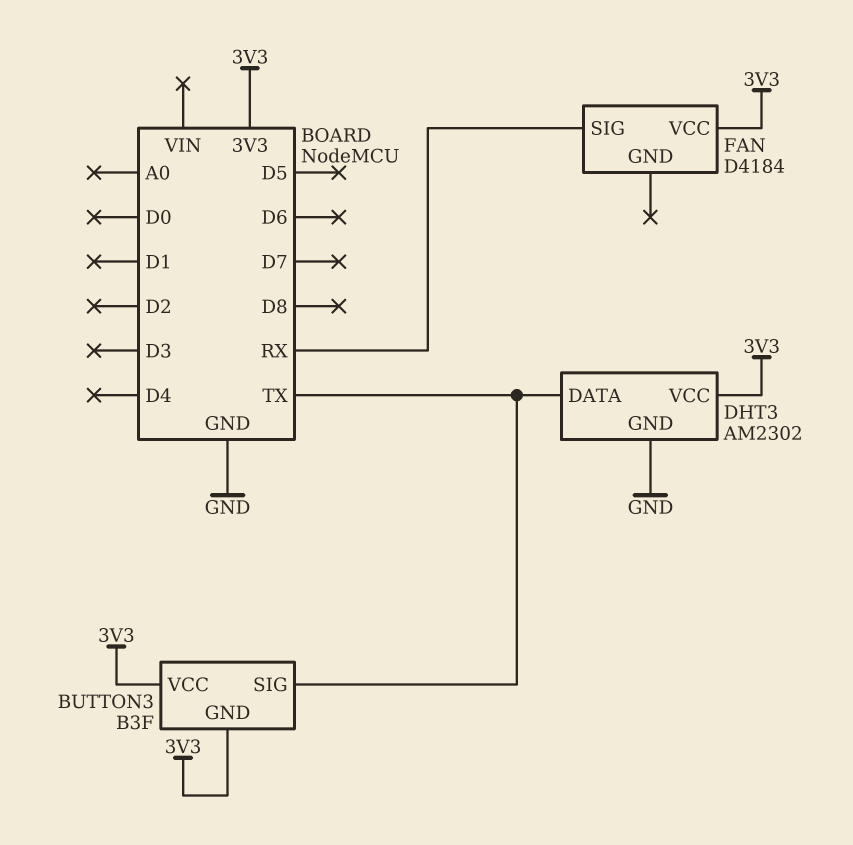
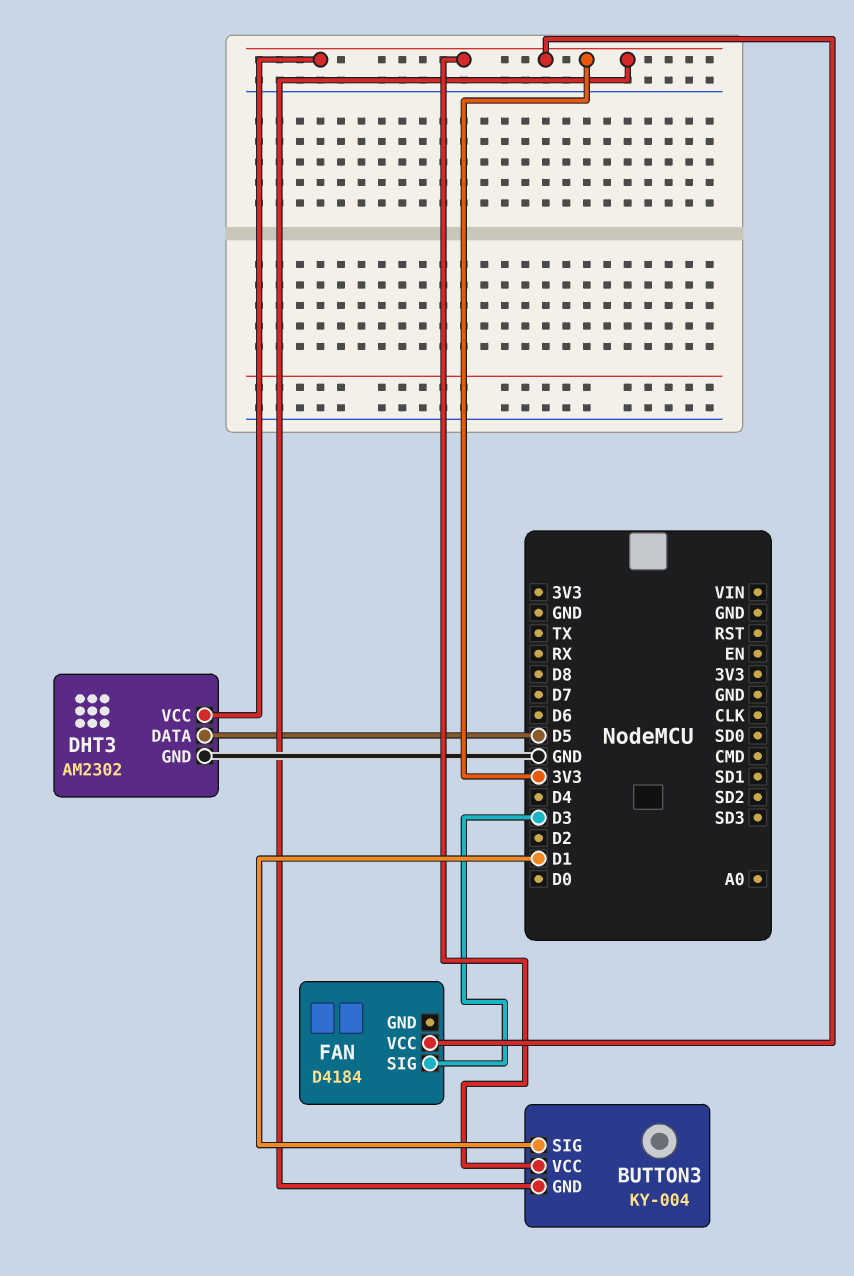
BUTTON3: B3F -> KY-004
BUTTON3 pin SIG: TX -> D1
DHT3 pin DATA: TX -> D5
FAN pin SIG: RX -> D3

